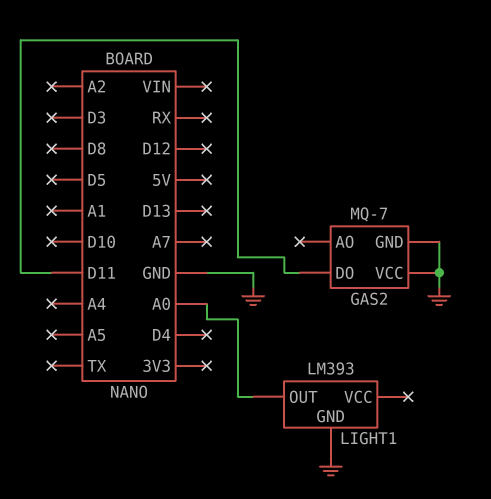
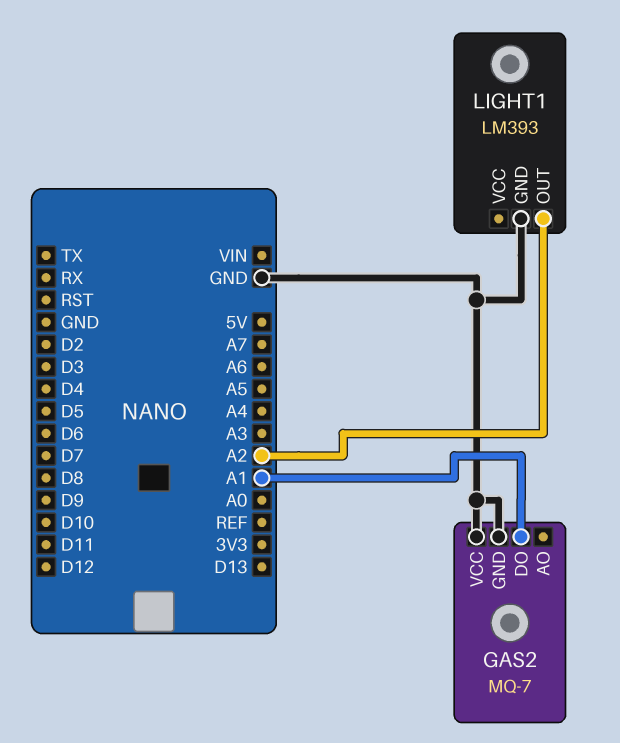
GAS2 pin DO: D11 -> A1
LIGHT1 pin OUT: A0 -> A2

